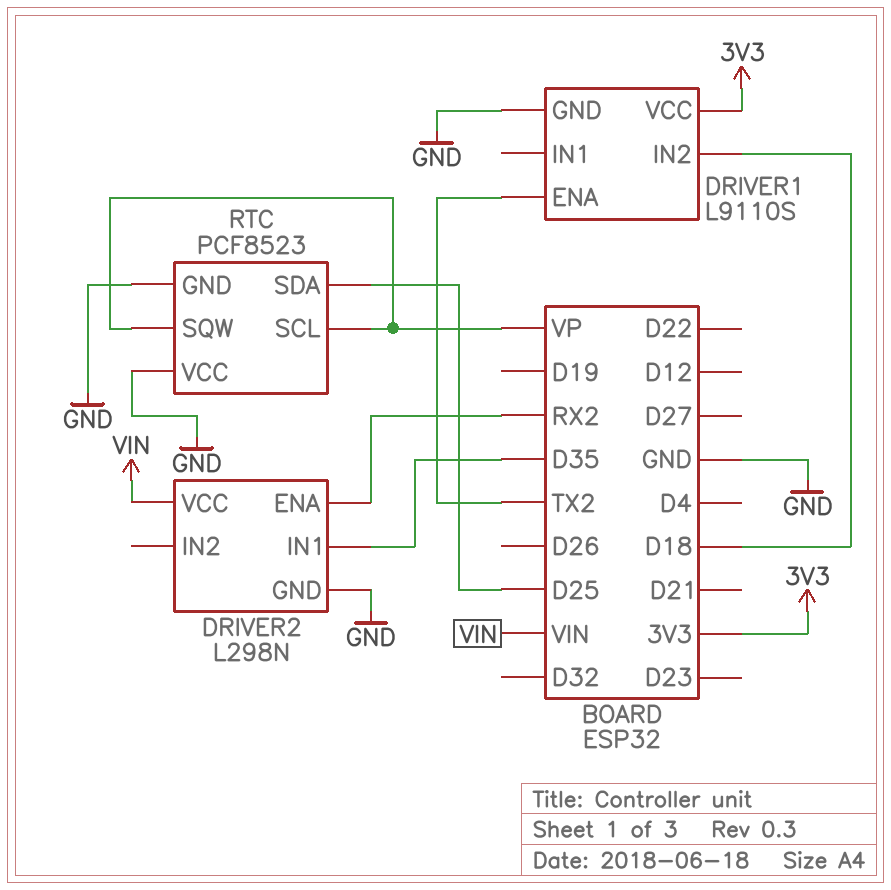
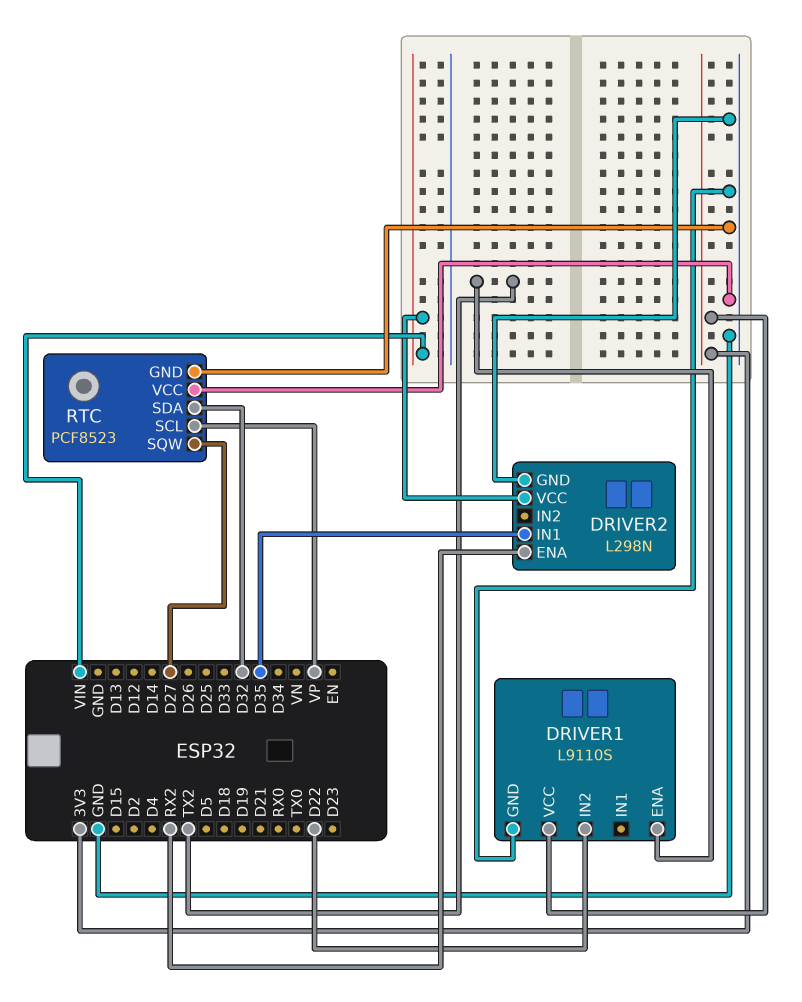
DRIVER1 pin IN2: D18 -> D22
RTC pin SDA: D25 -> D32
RTC pin SQW: VP -> D27

